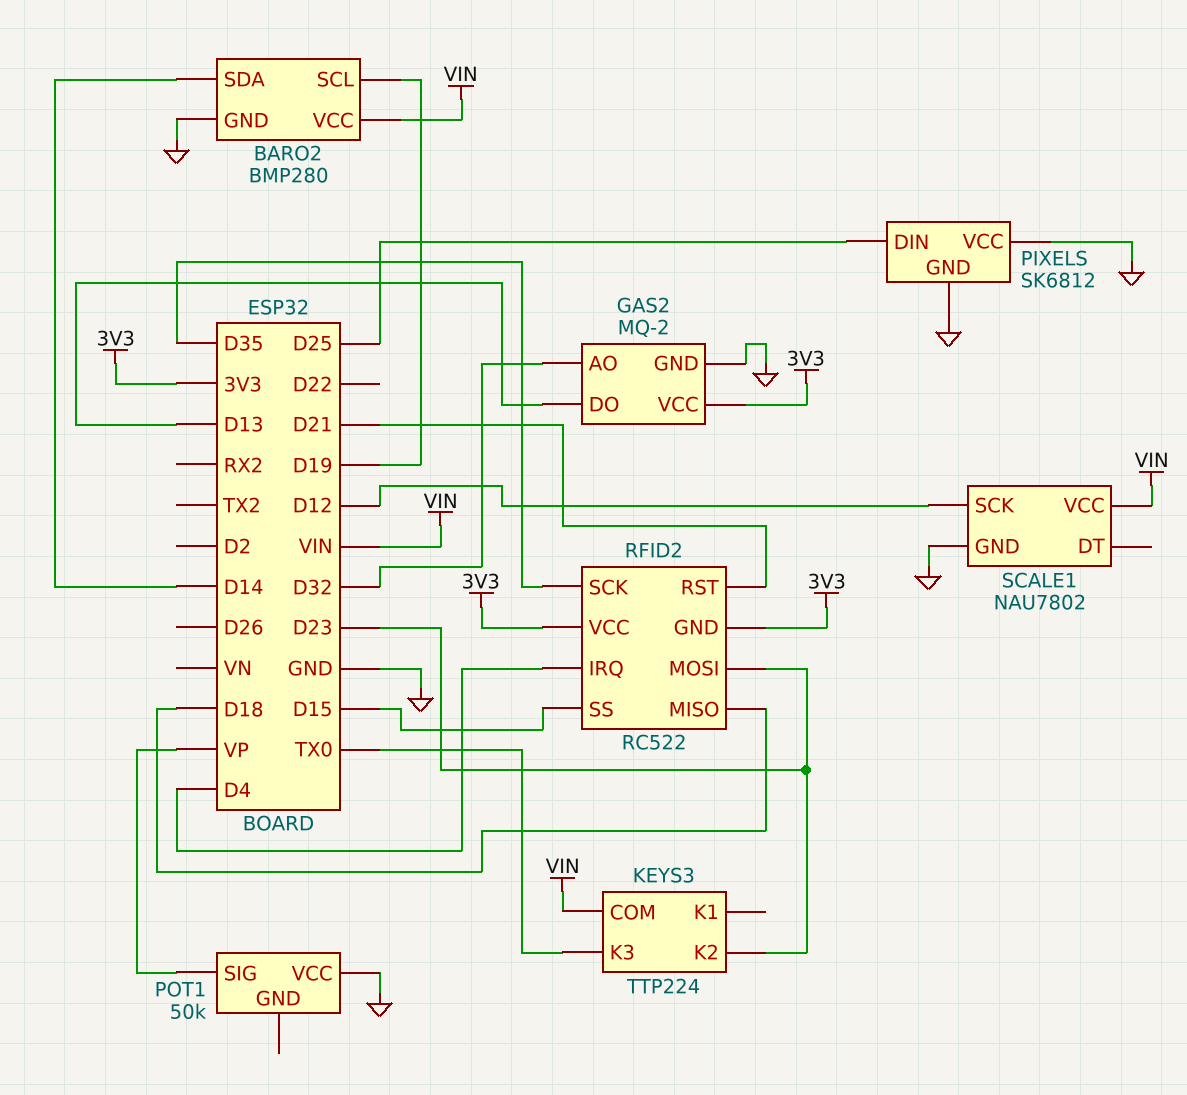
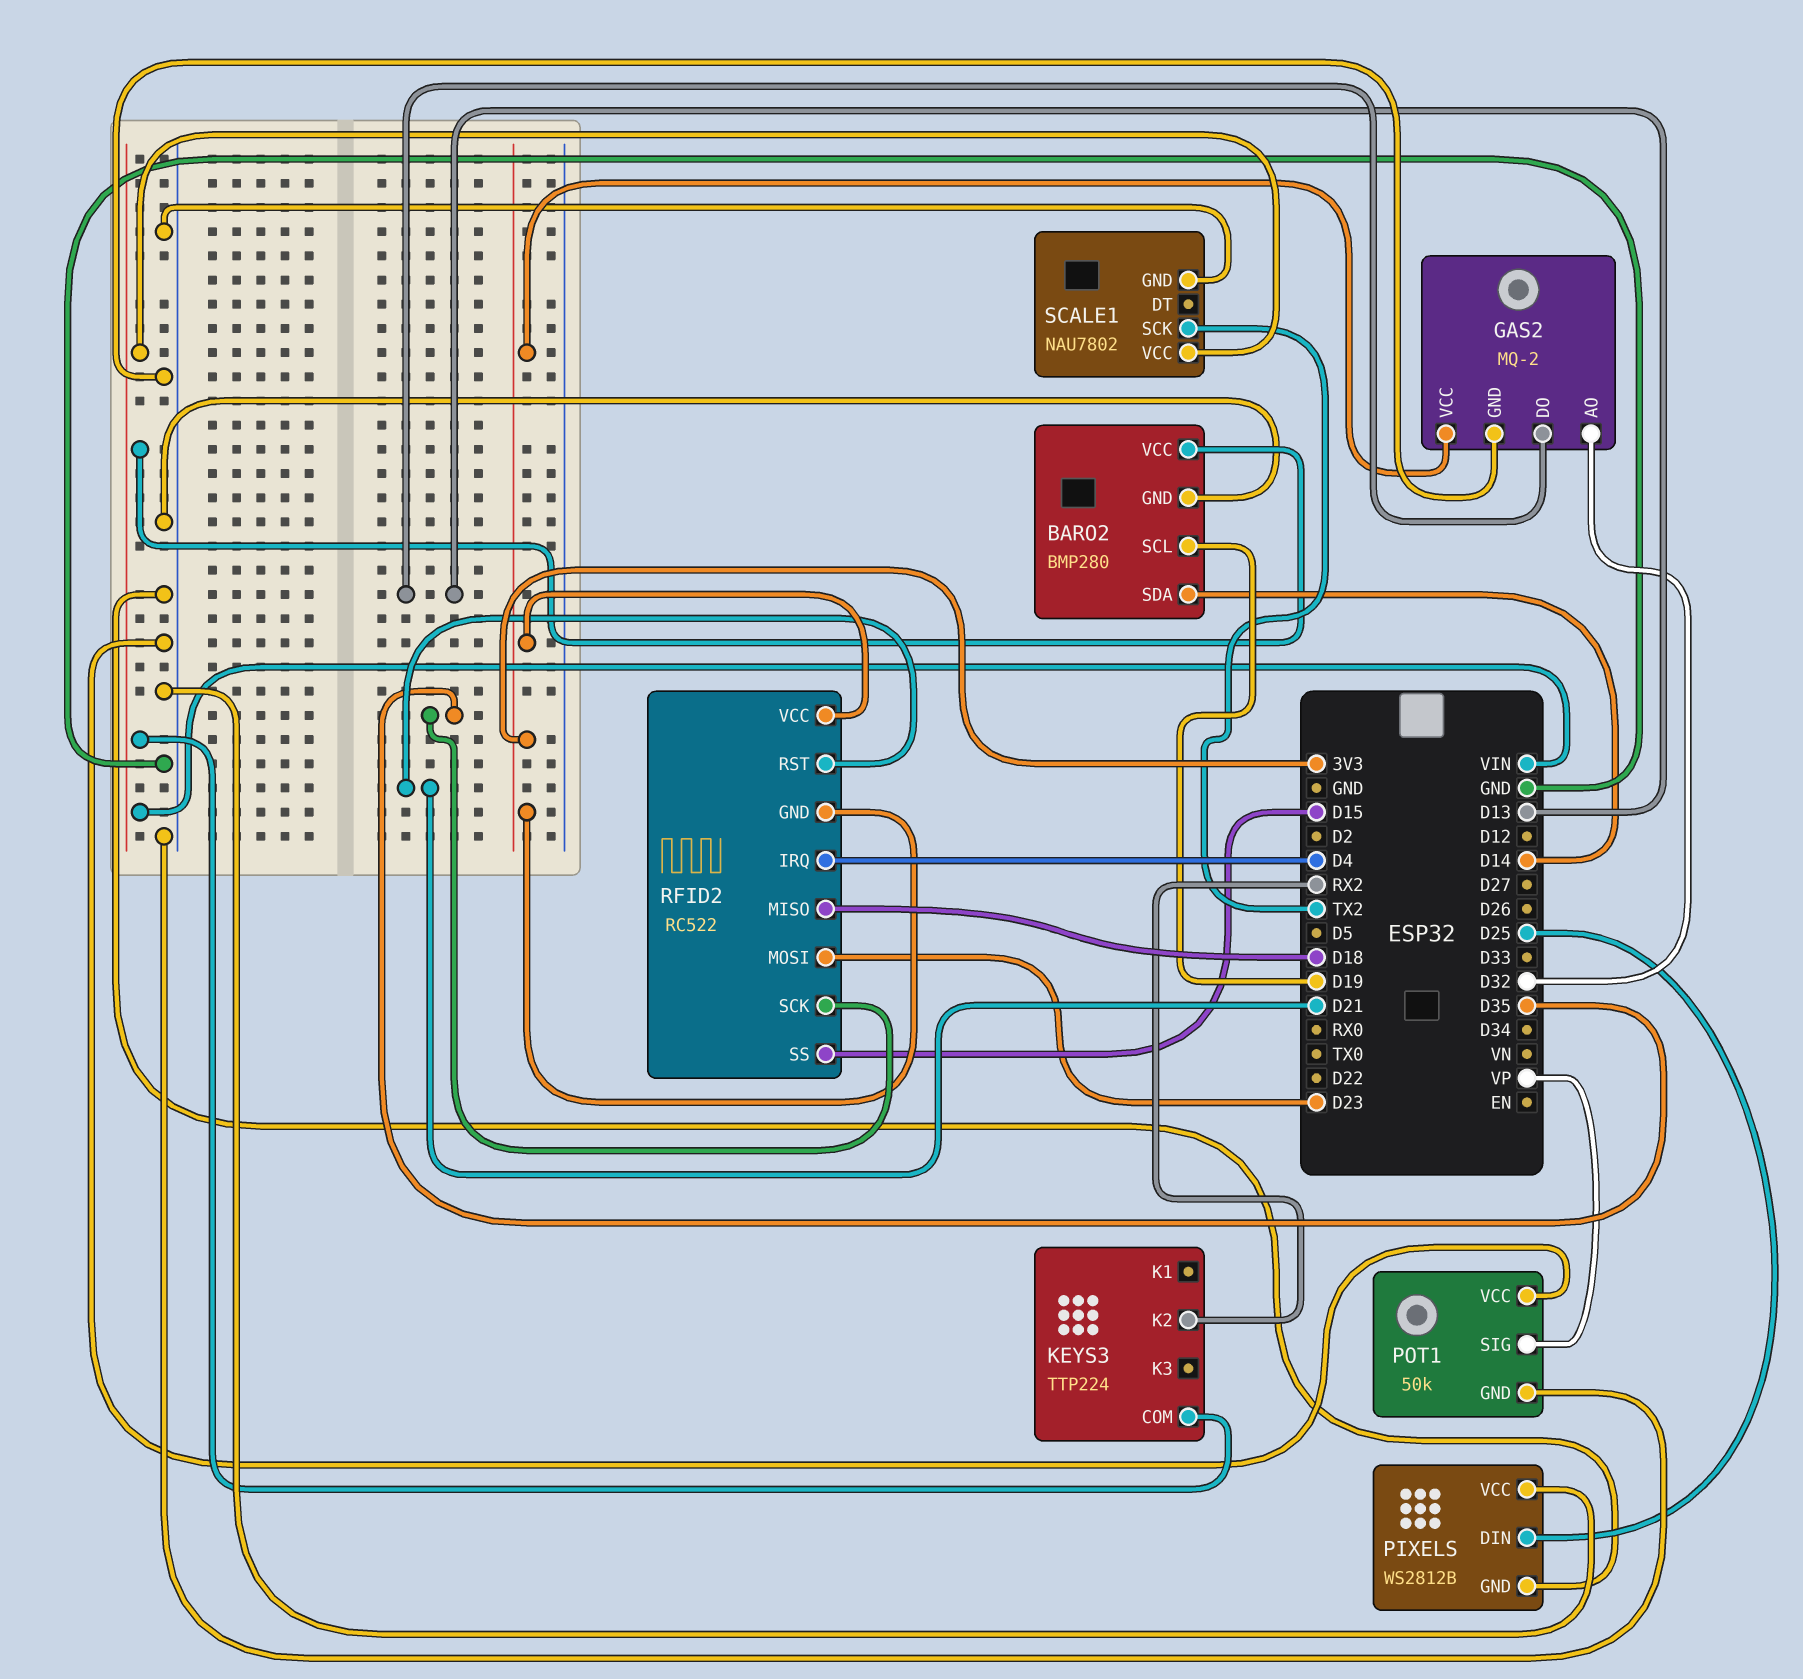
KEYS3 pin K2: D23 -> RX2
KEYS3 pin K3: TX0 -> none
PIXELS: SK6812 -> WS2812B
POT1 pin GND: none -> GND
SCALE1 pin SCK: D12 -> TX2

